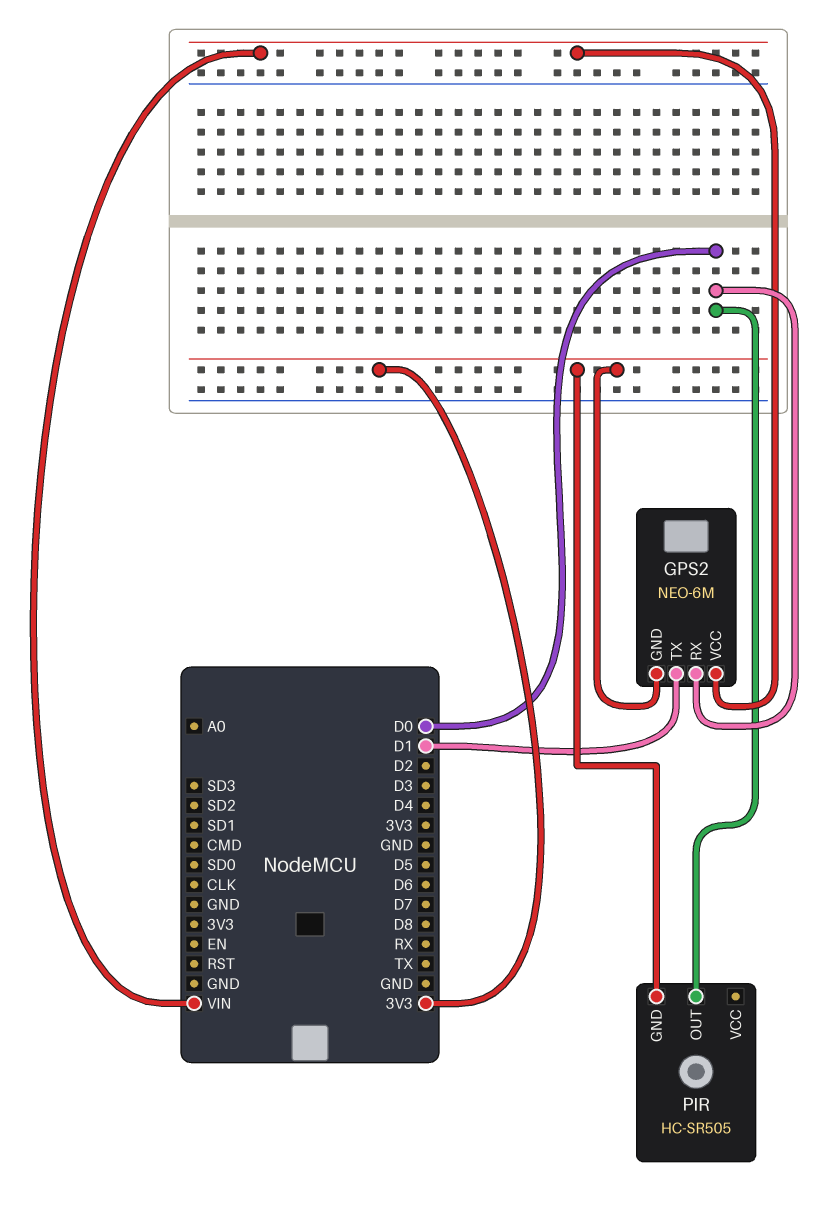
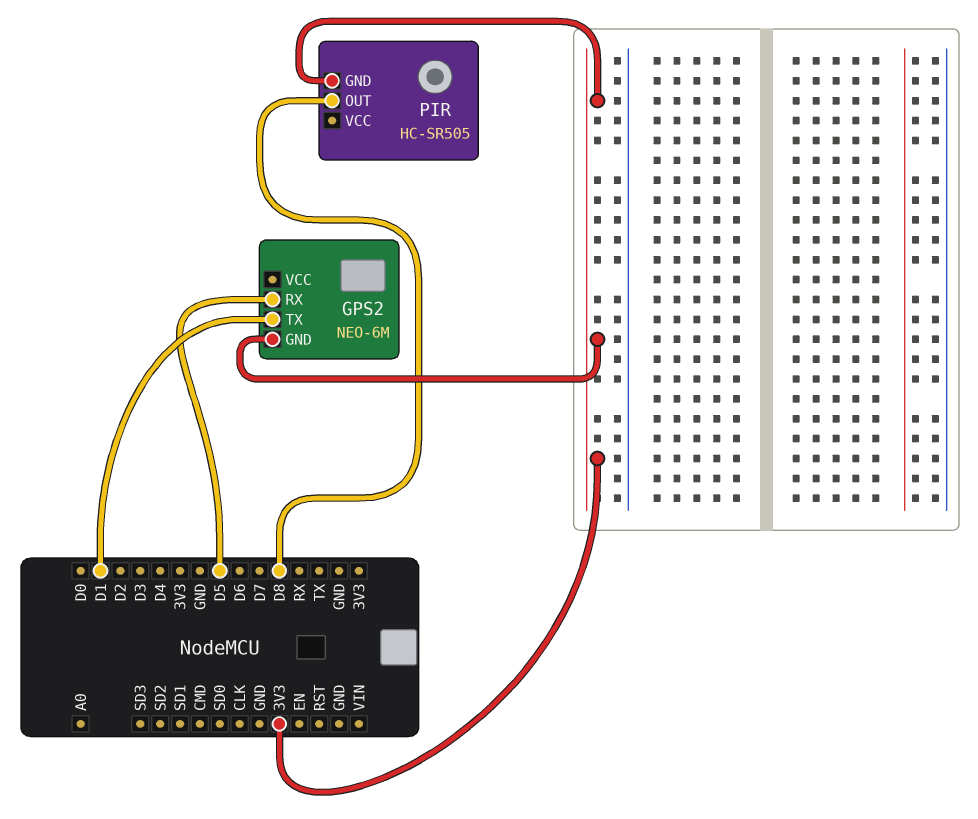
GPS2 pin RX: D0 -> D5
GPS2 pin VCC: VIN -> none
PIR pin OUT: D0 -> D8

